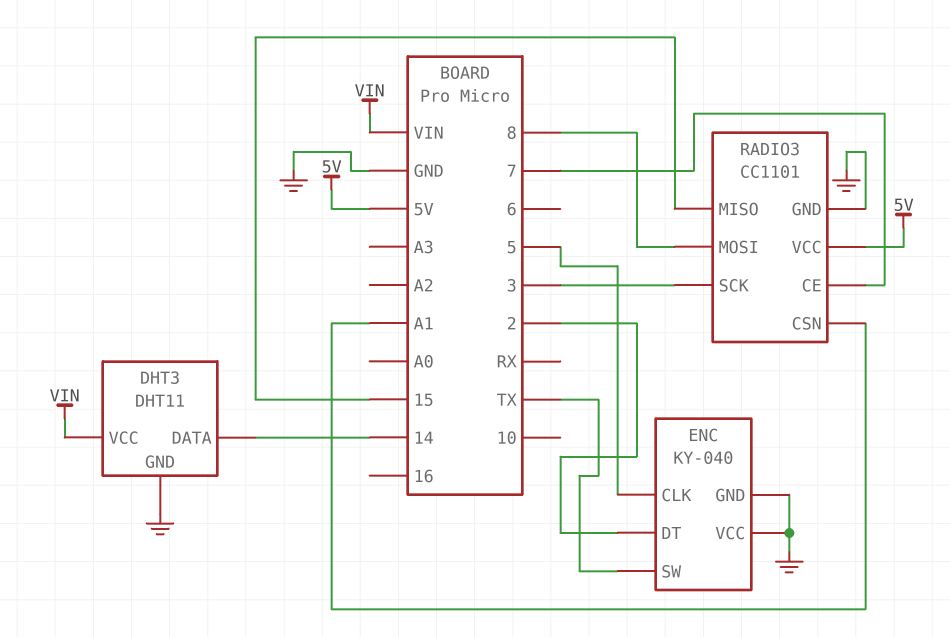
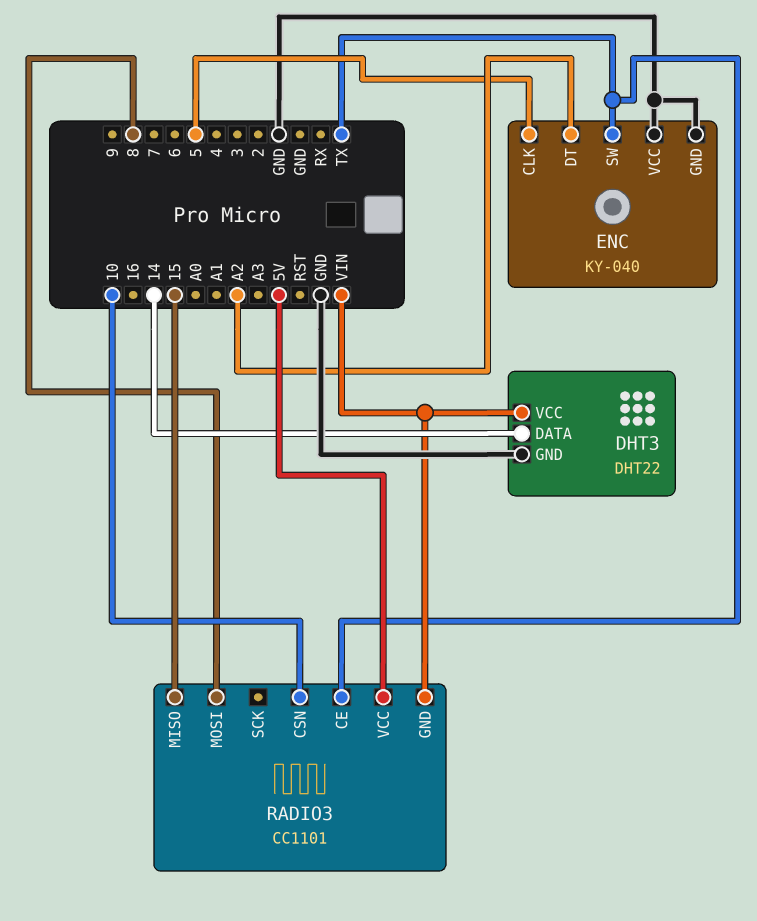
DHT3: DHT11 -> DHT22
ENC pin DT: 2 -> A2
RADIO3 pin CE: 7 -> TX
RADIO3 pin CSN: A1 -> 10
RADIO3 pin GND: GND -> VIN
RADIO3 pin SCK: 3 -> none

